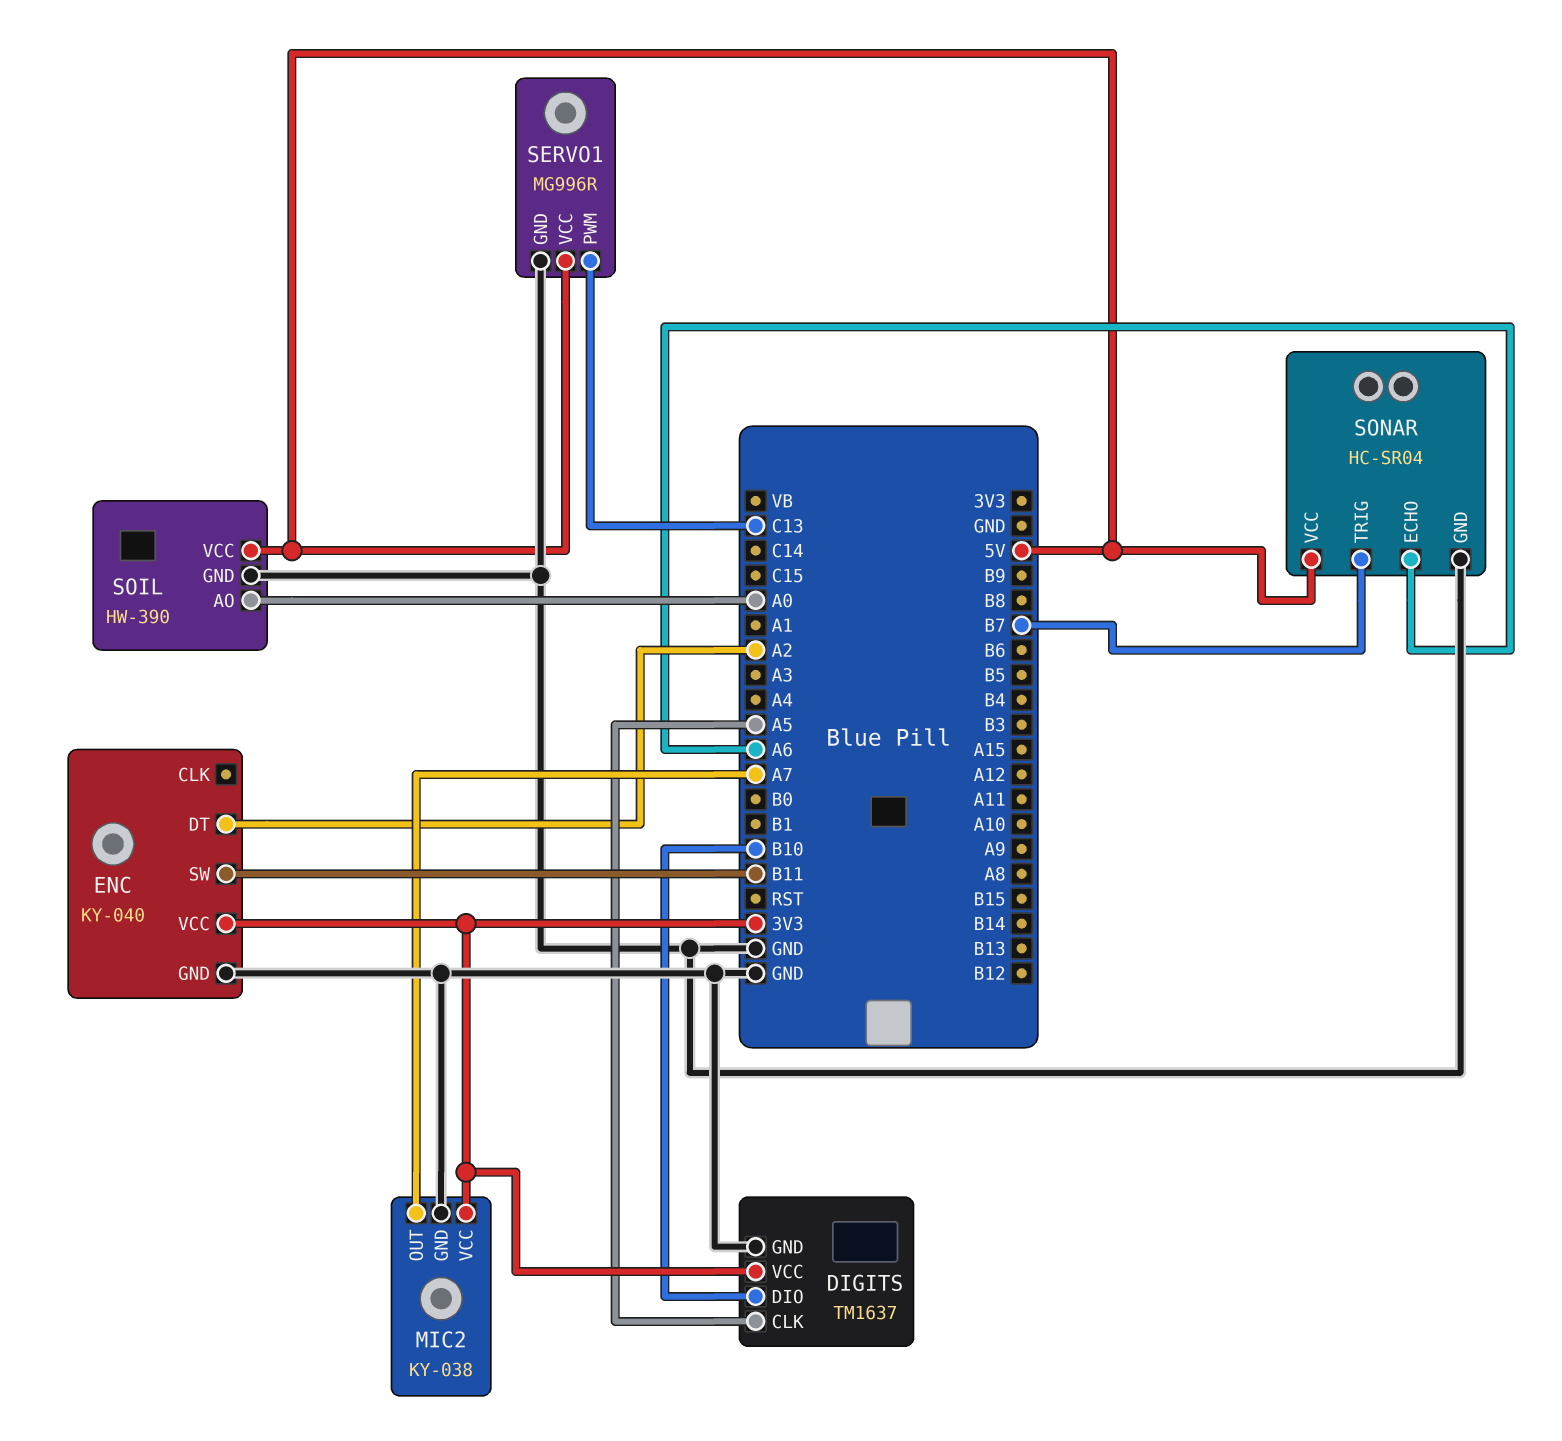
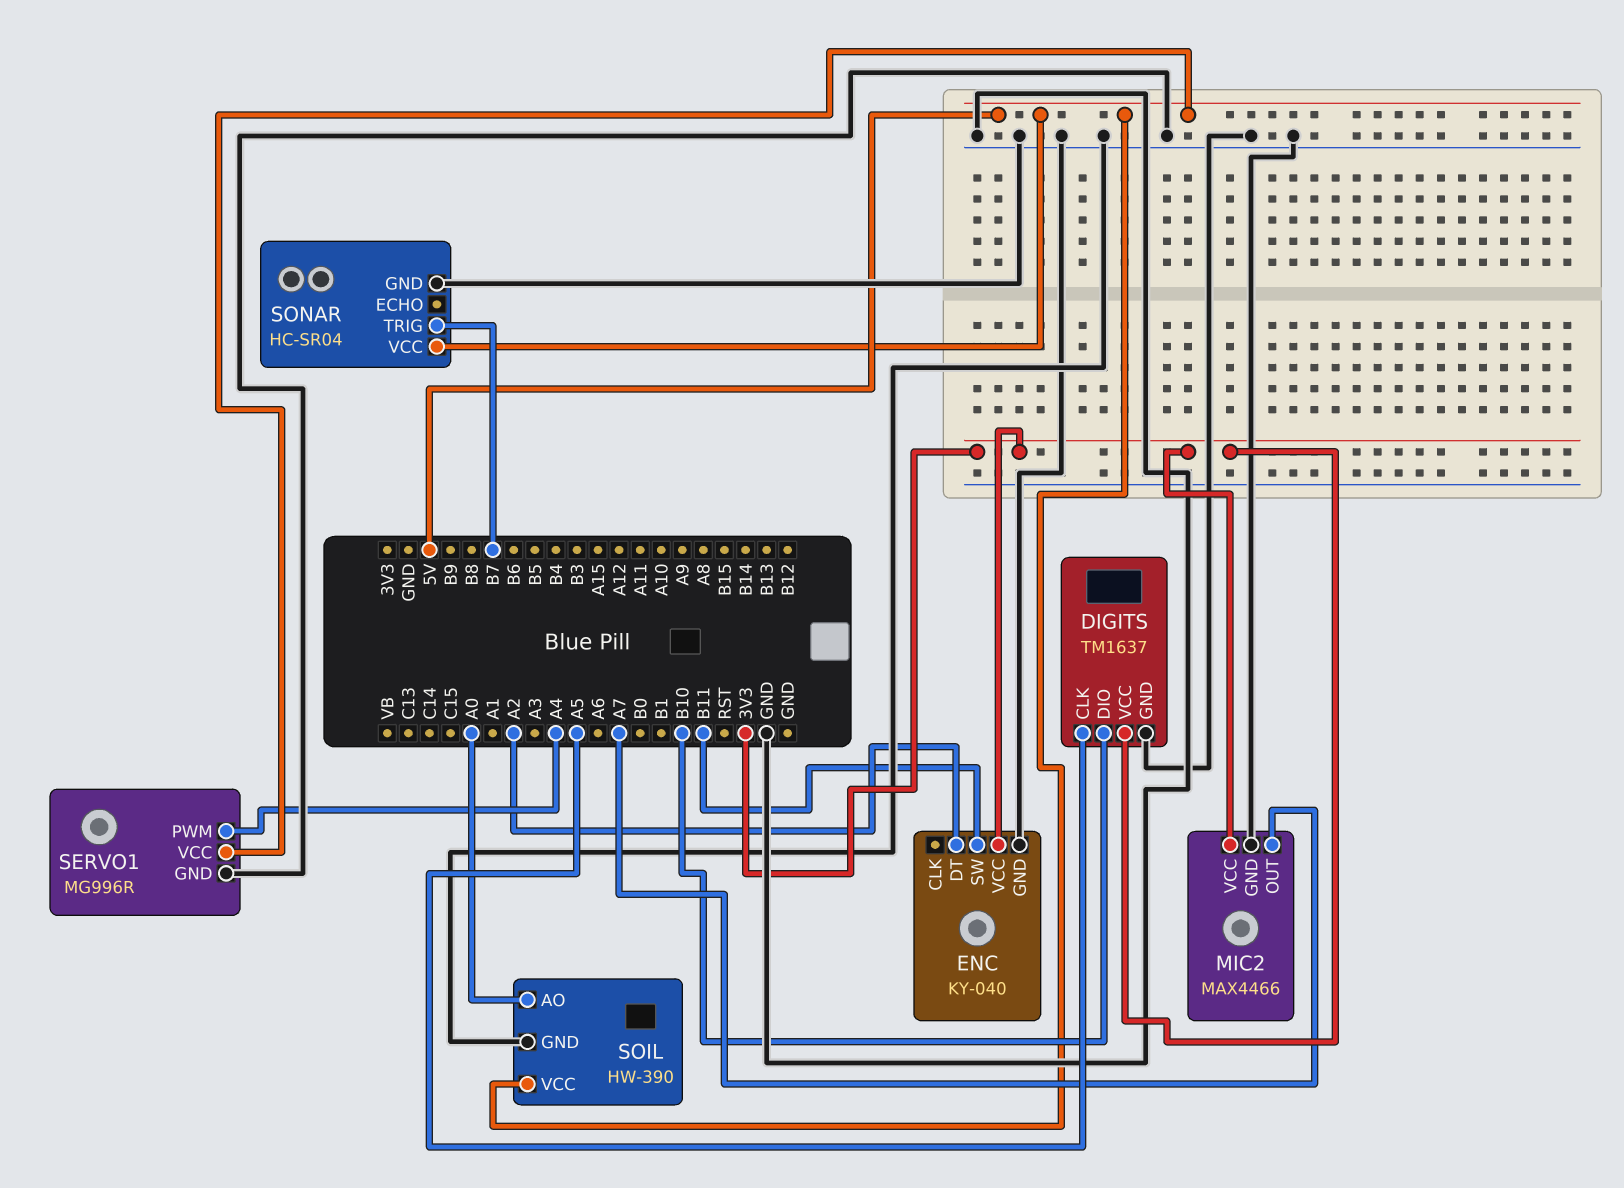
MIC2: KY-038 -> MAX4466
SERVO1 pin PWM: C13 -> A4
SONAR pin ECHO: A6 -> none

